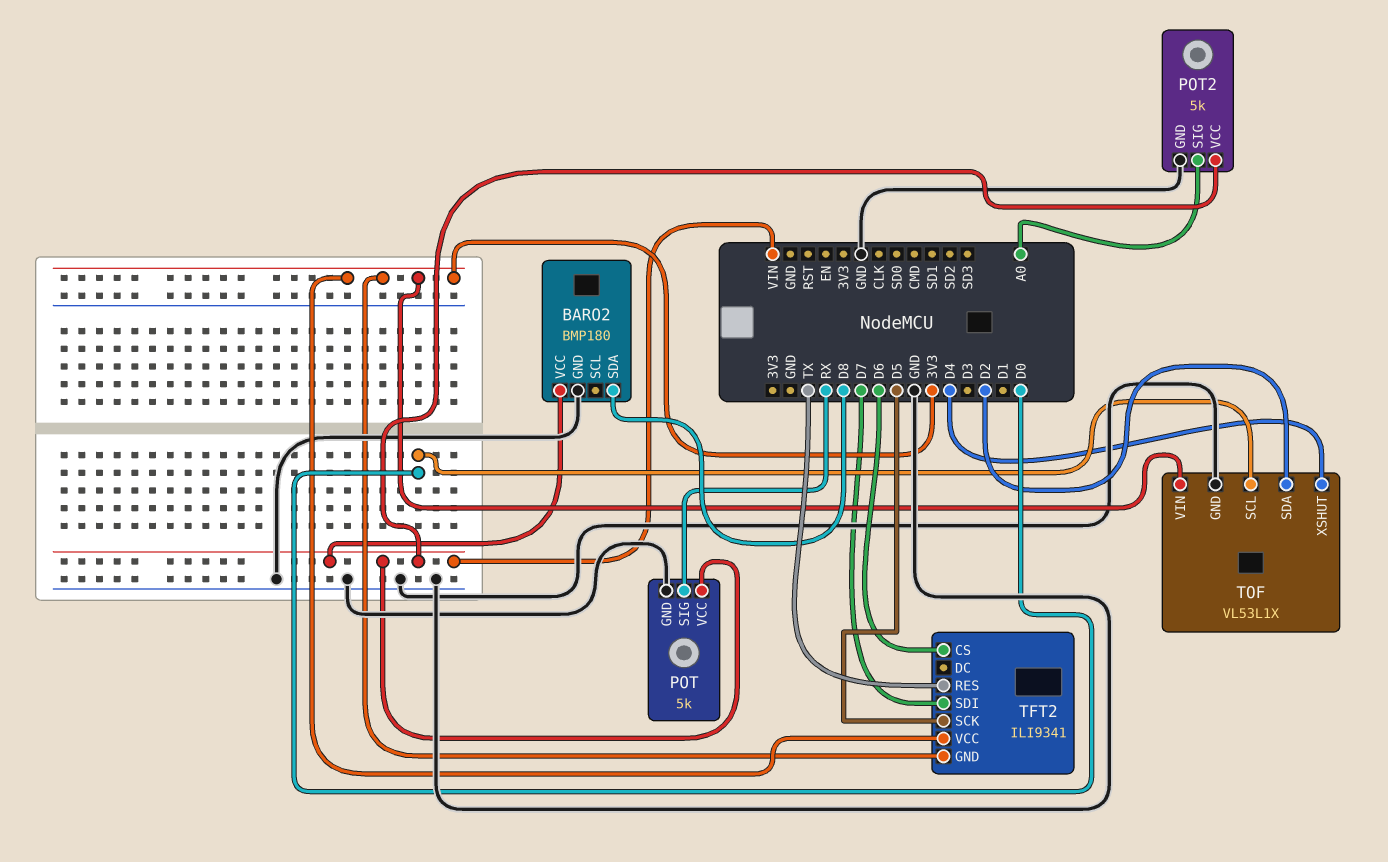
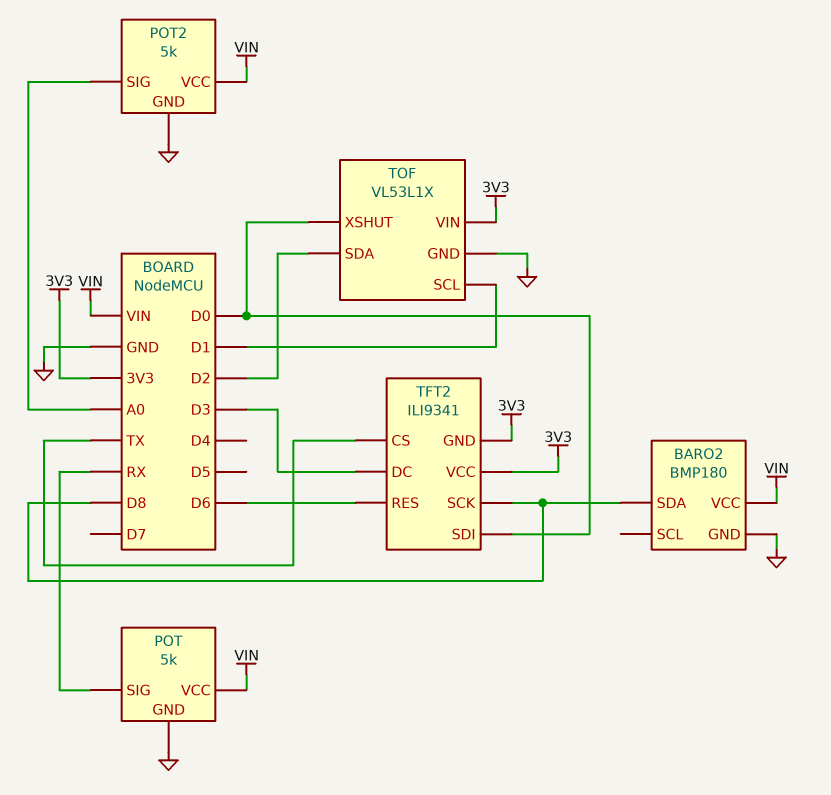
TFT2 pin CS: D6 -> TX
TFT2 pin DC: none -> D3
TFT2 pin RES: TX -> D6
TFT2 pin SCK: D5 -> D8
TFT2 pin SDI: D7 -> D0
TOF pin SCL: D0 -> D1
TOF pin XSHUT: D4 -> D0

